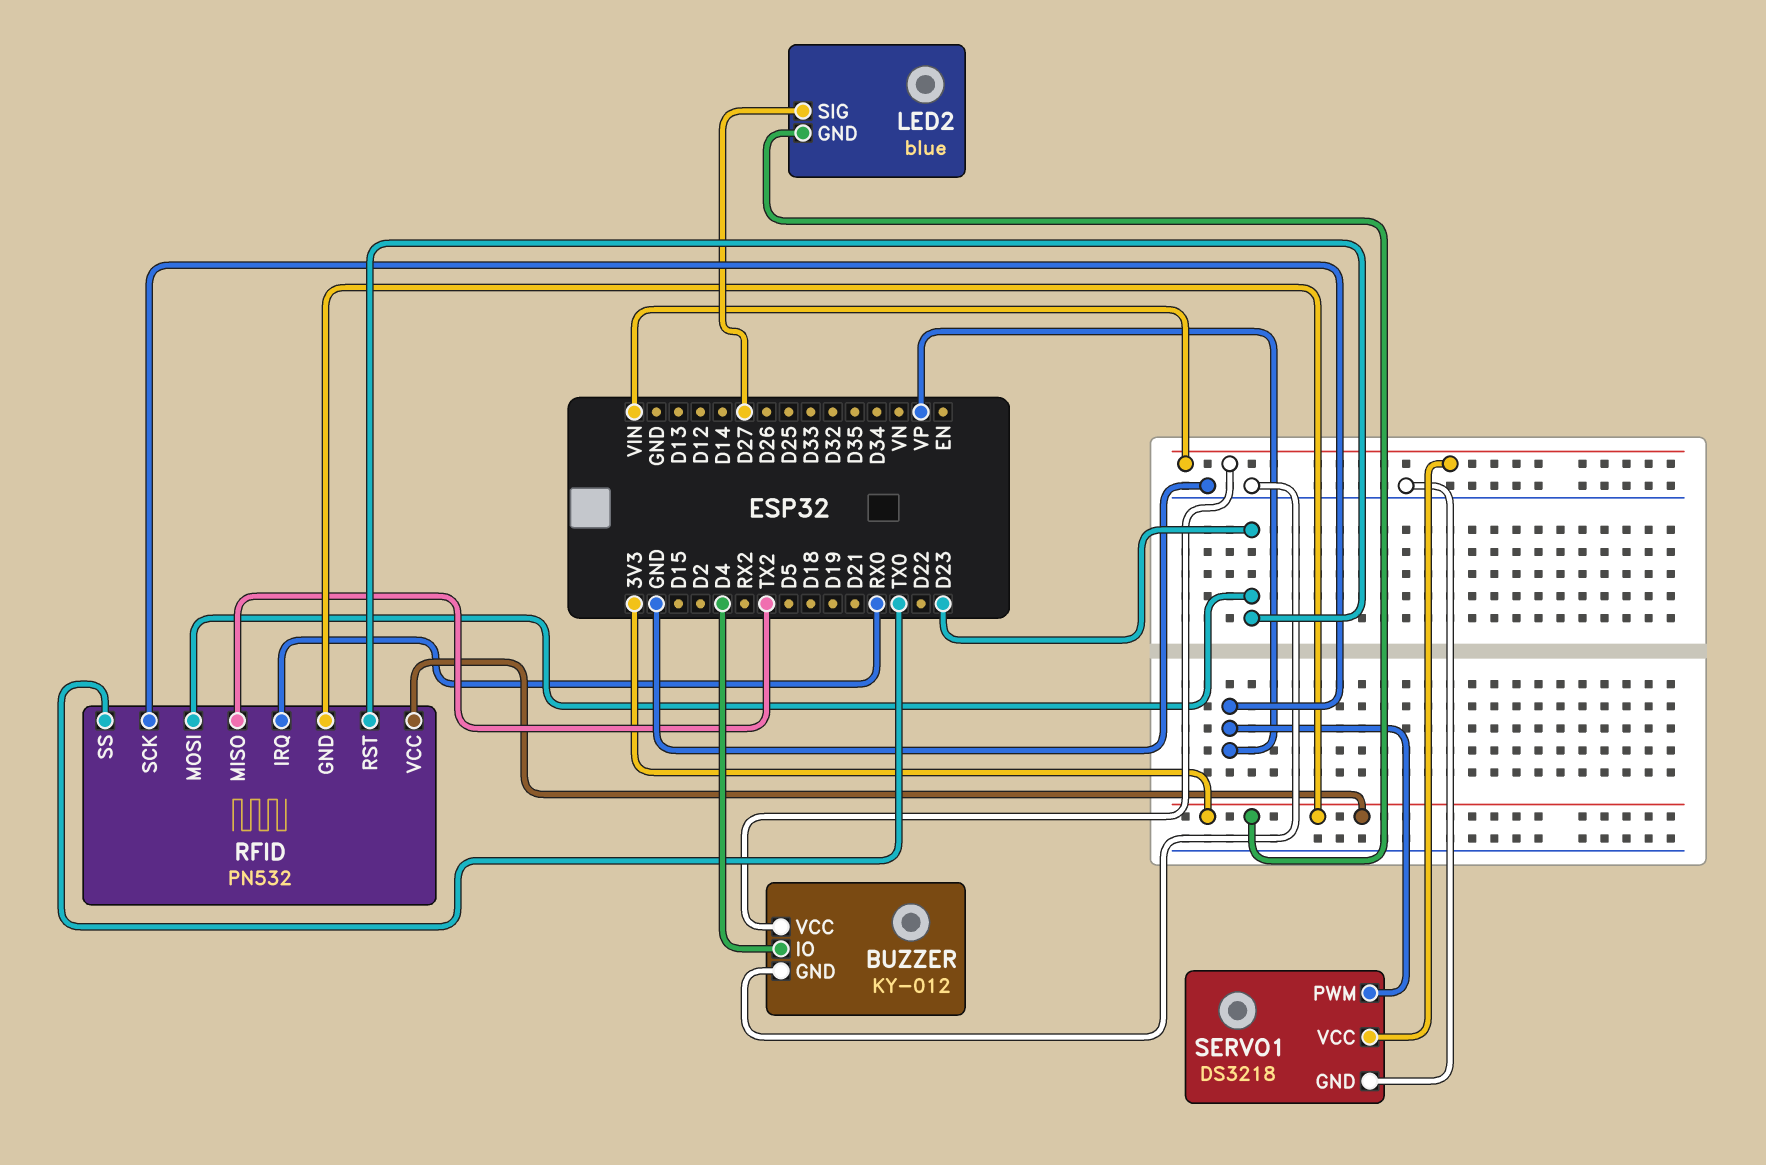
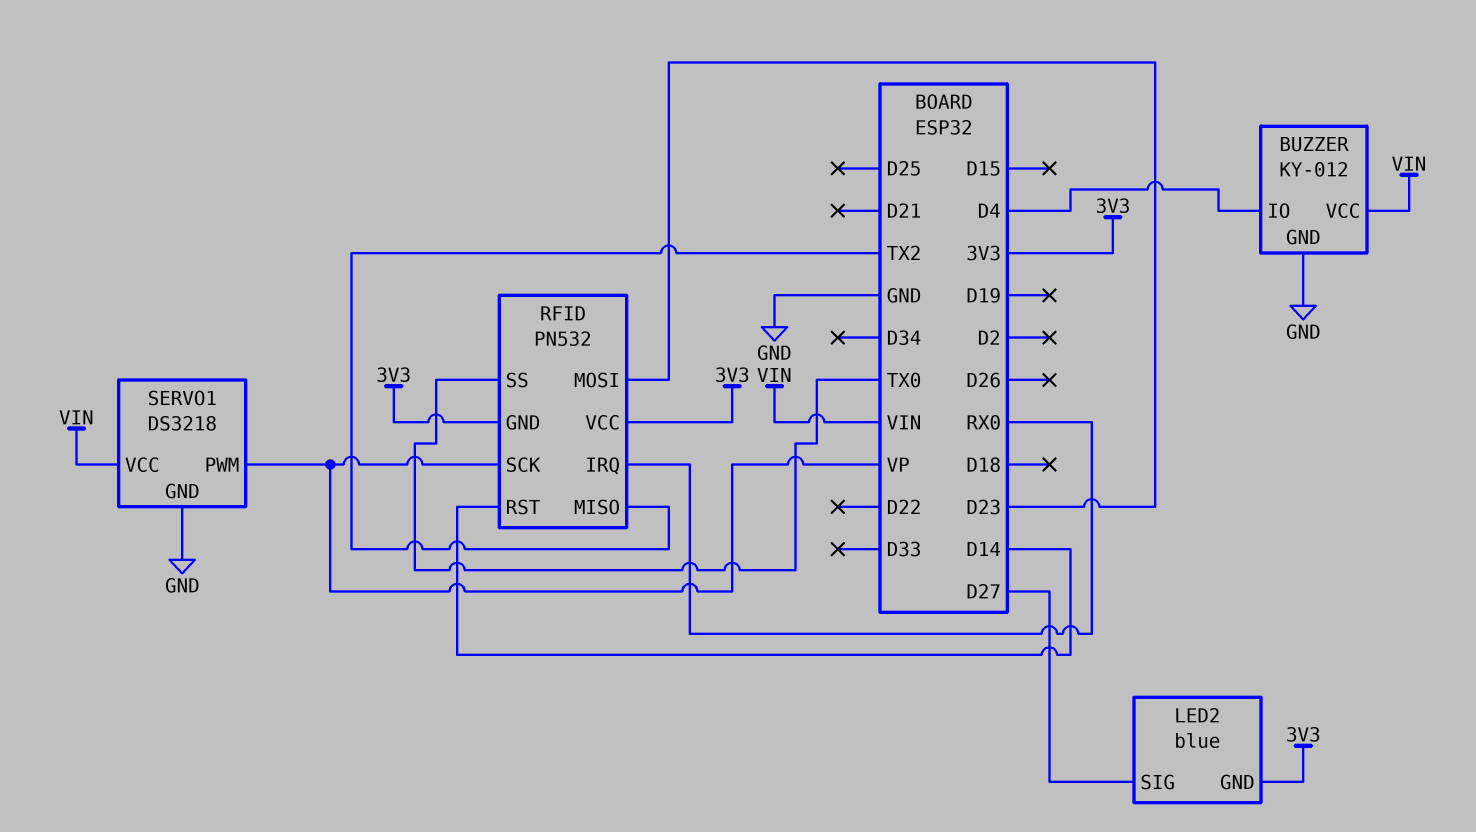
RFID pin RST: D23 -> D14

